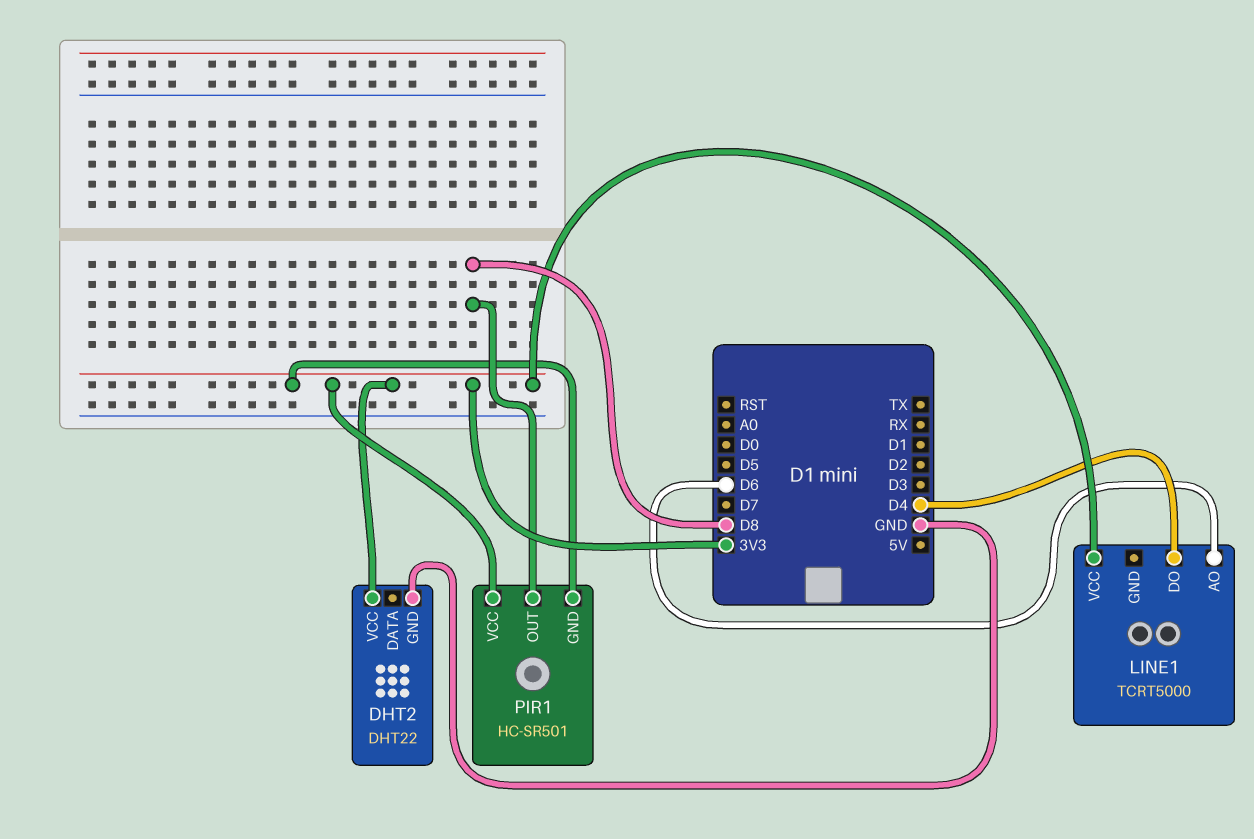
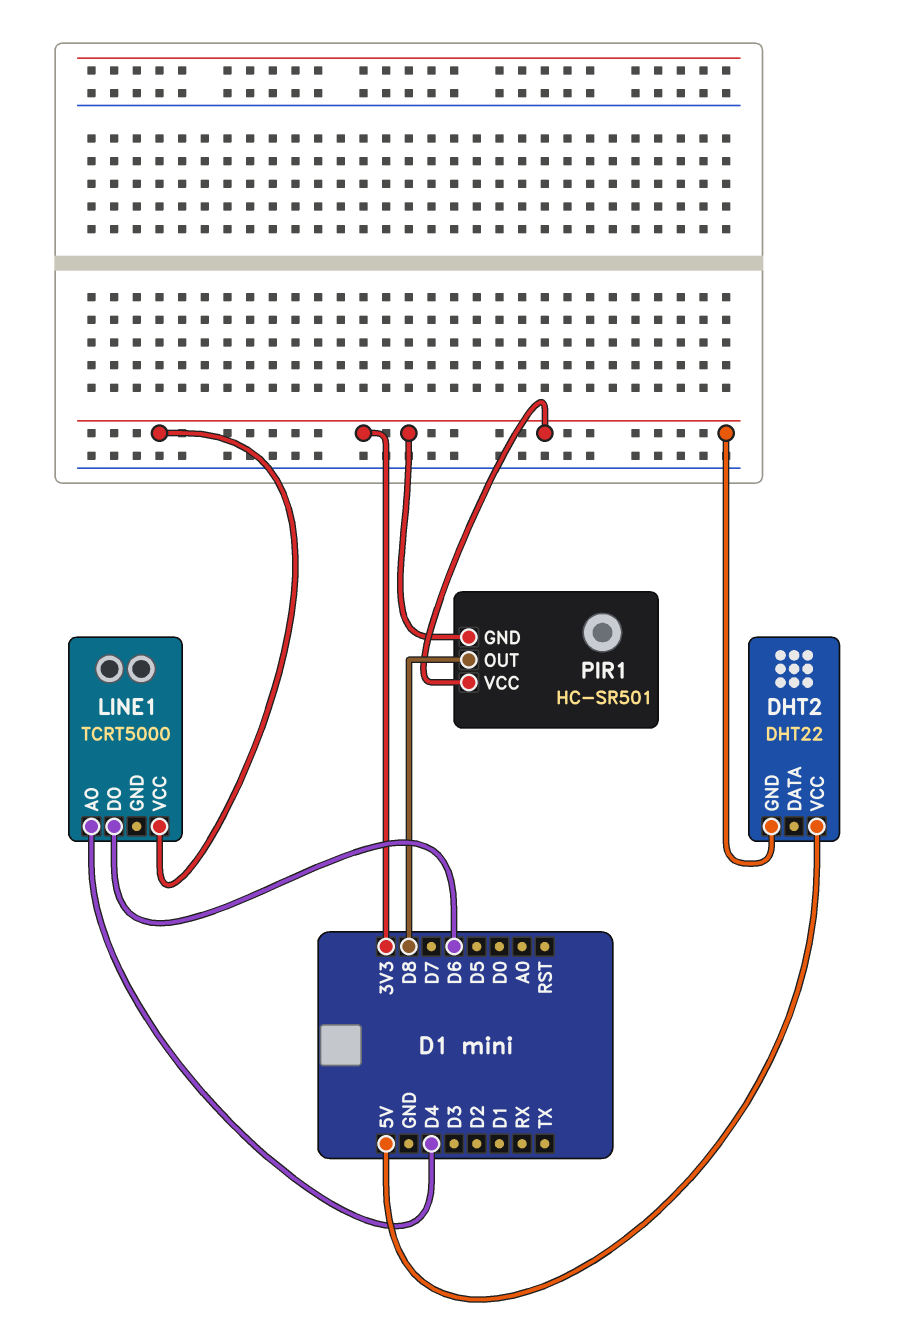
DHT2 pin GND: GND -> 3V3
DHT2 pin VCC: 3V3 -> 5V
LINE1 pin AO: D6 -> D4
LINE1 pin DO: D4 -> D6

